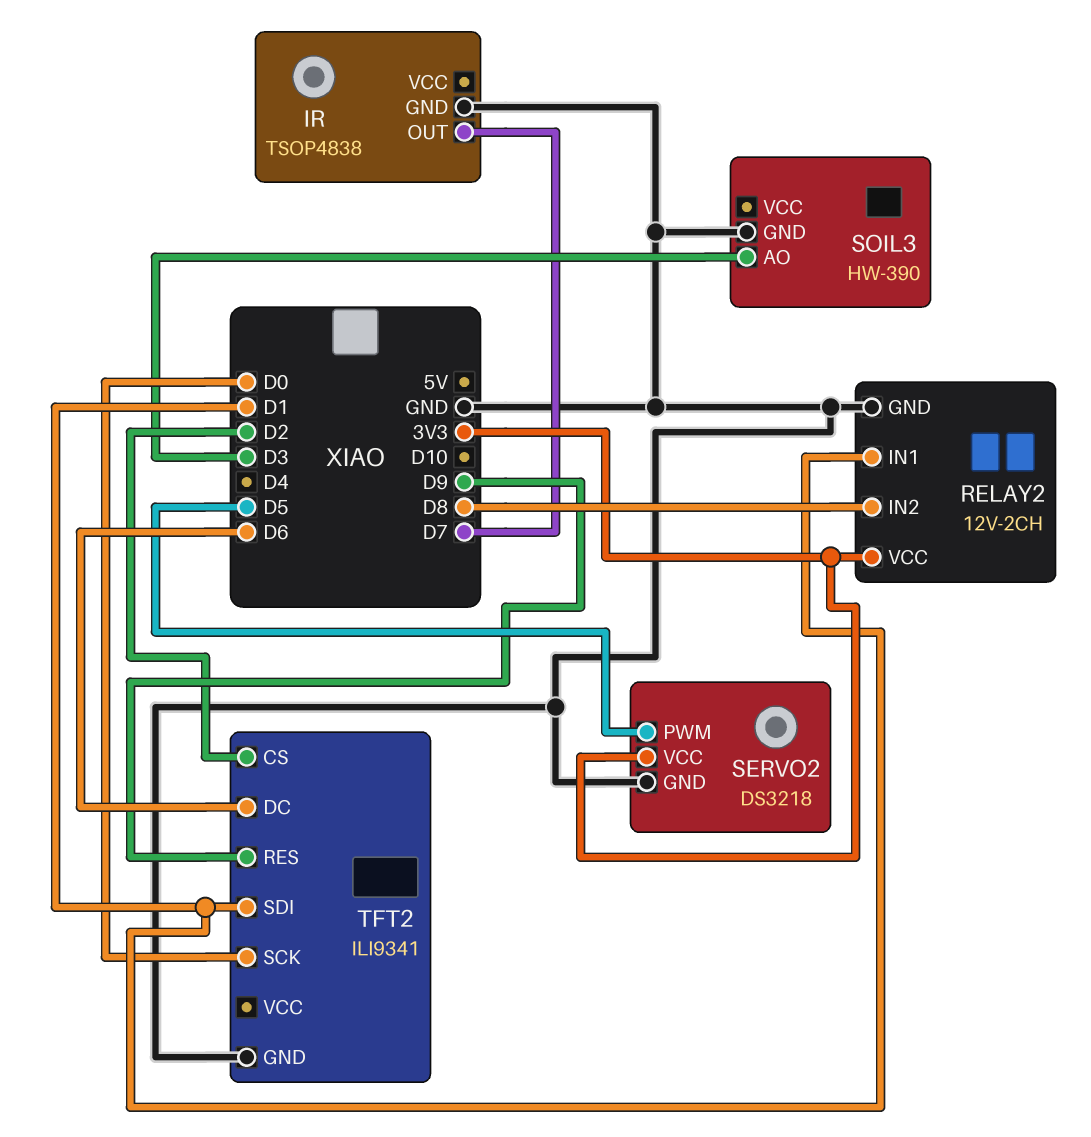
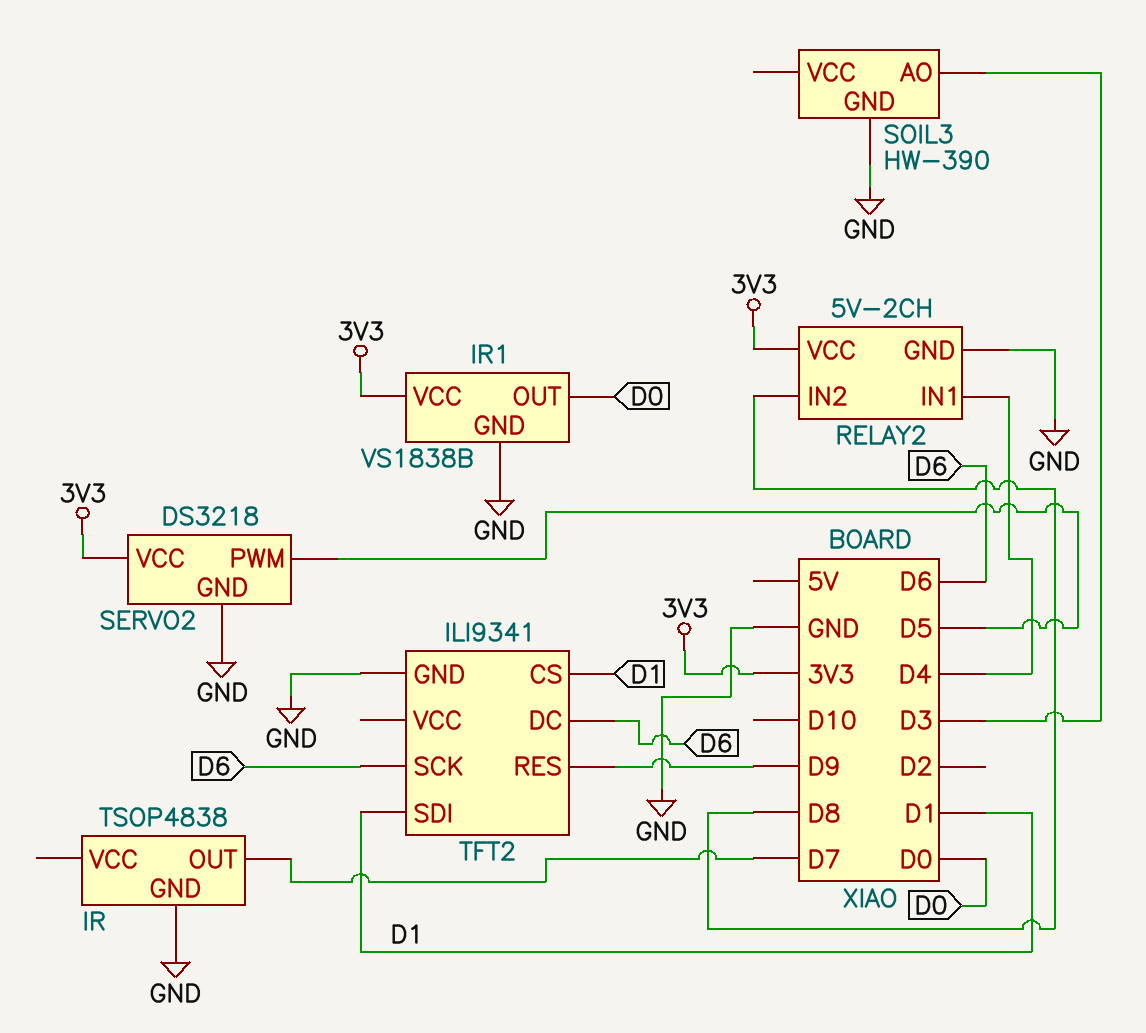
IR1: none -> VS1838B
IR1 pin GND: none -> GND
IR1 pin OUT: none -> D0
IR1 pin VCC: none -> 3V3
RELAY2: 12V-2CH -> 5V-2CH
RELAY2 pin IN1: D1 -> D4
TFT2 pin CS: D2 -> D1
TFT2 pin SCK: D0 -> D6

